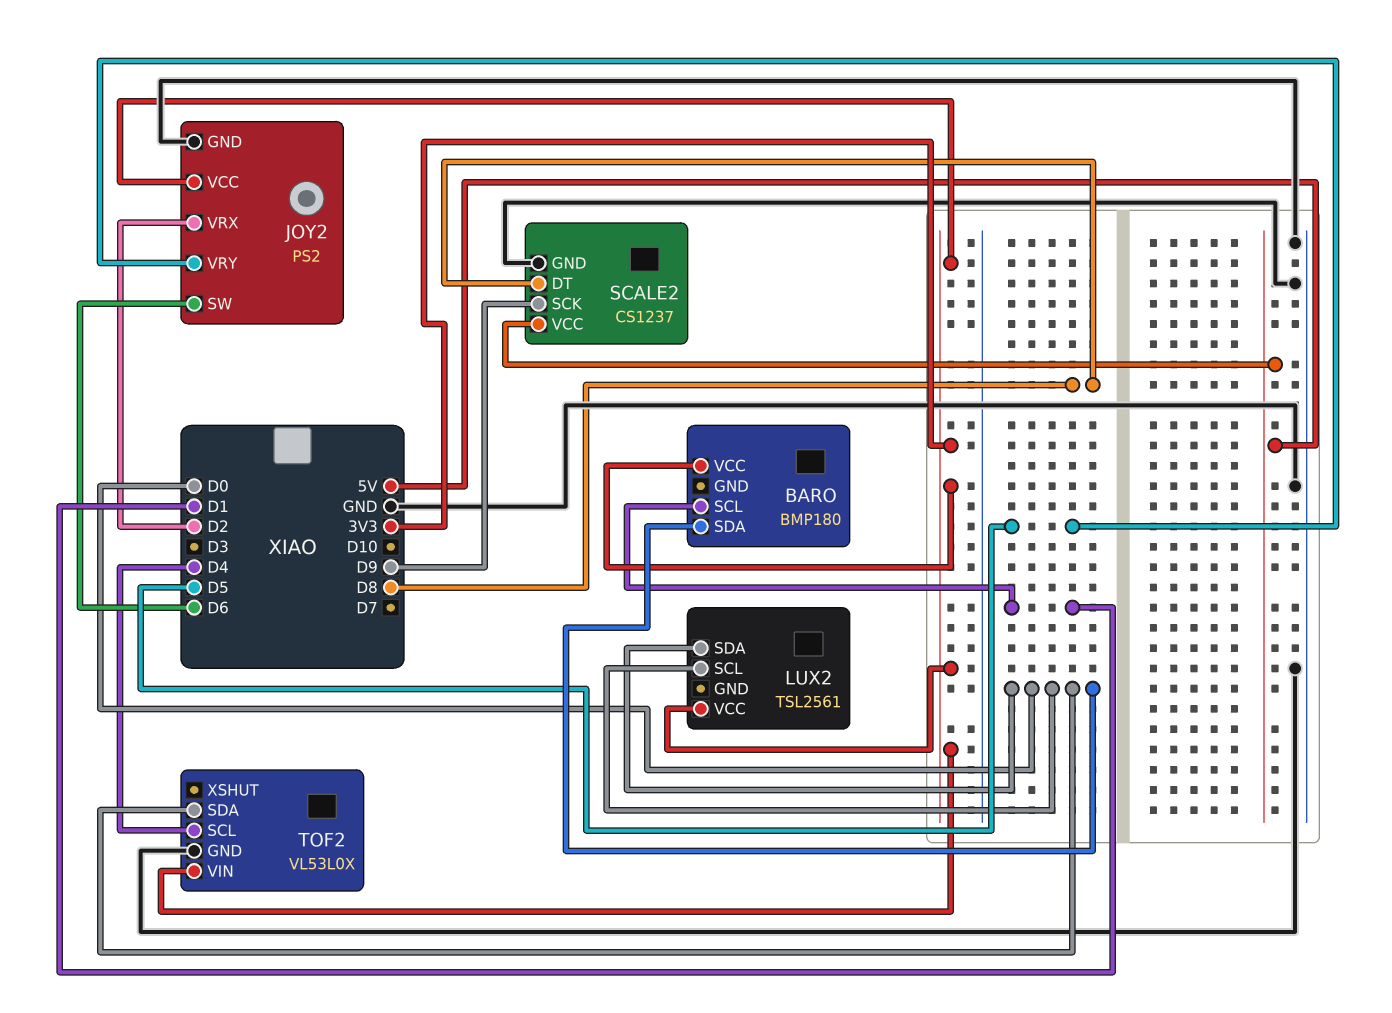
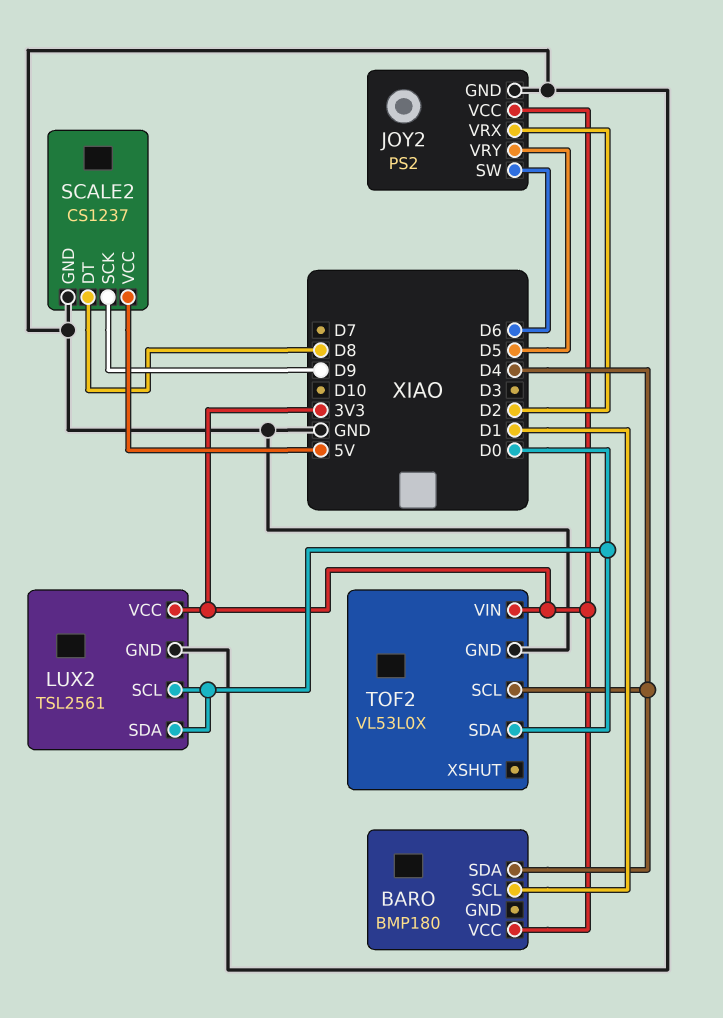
BARO pin SDA: D0 -> D4
LUX2 pin GND: none -> GND

